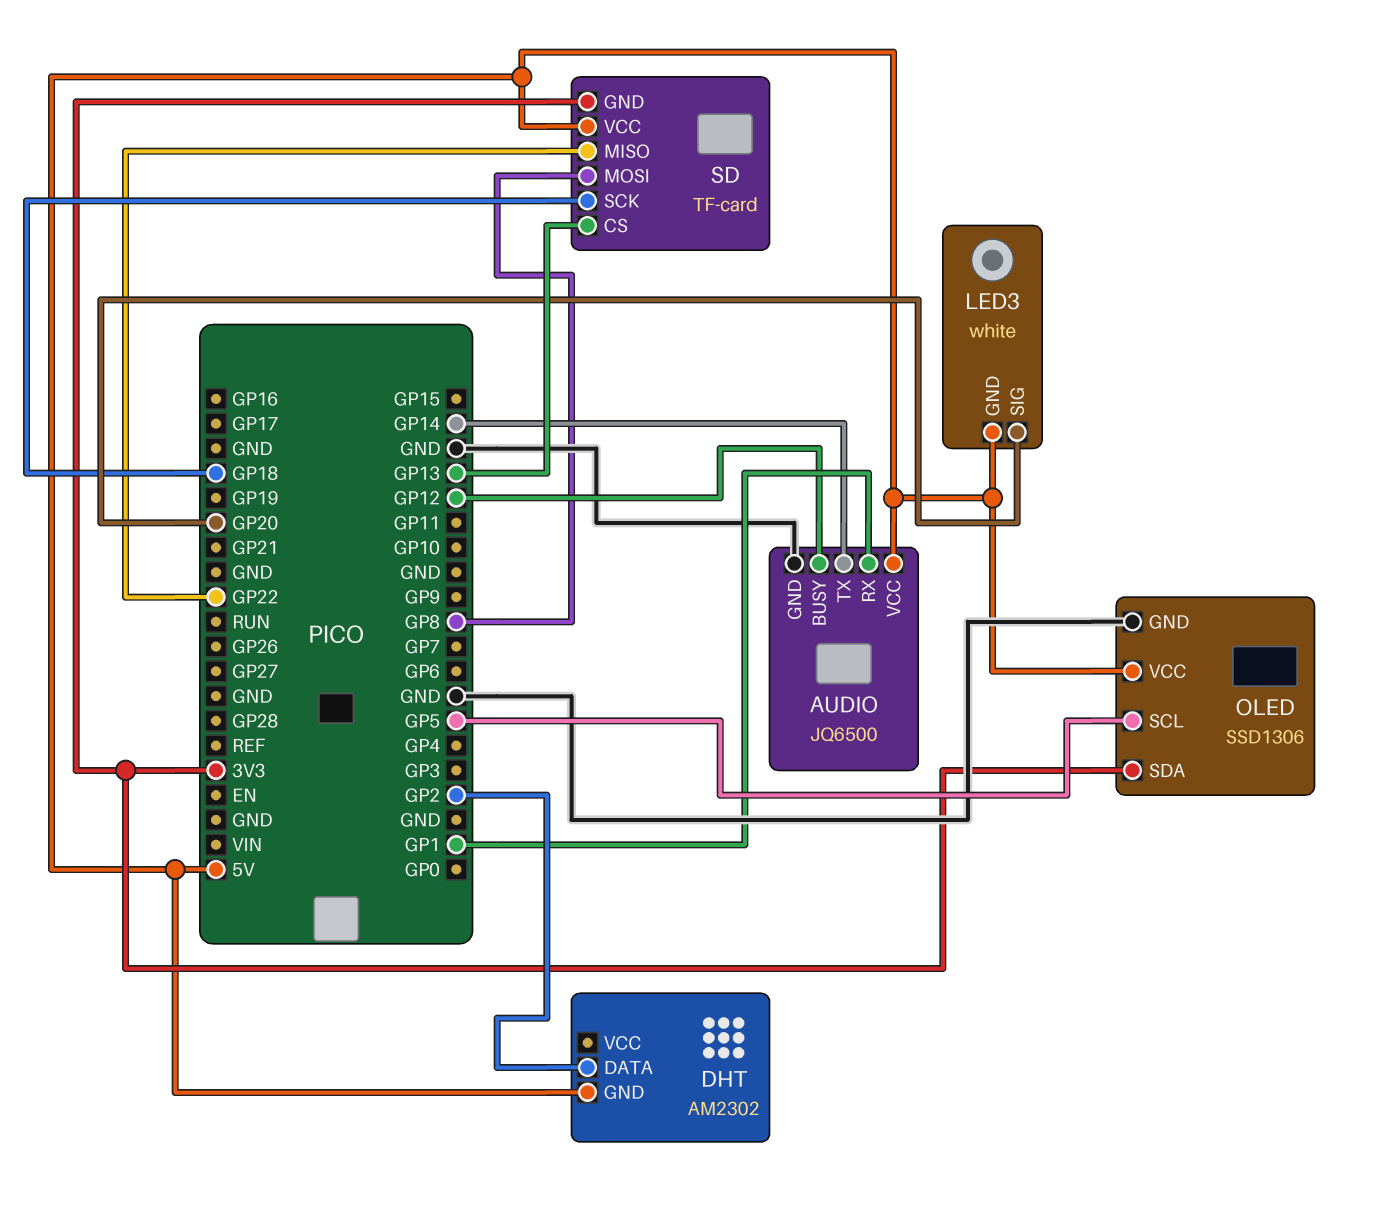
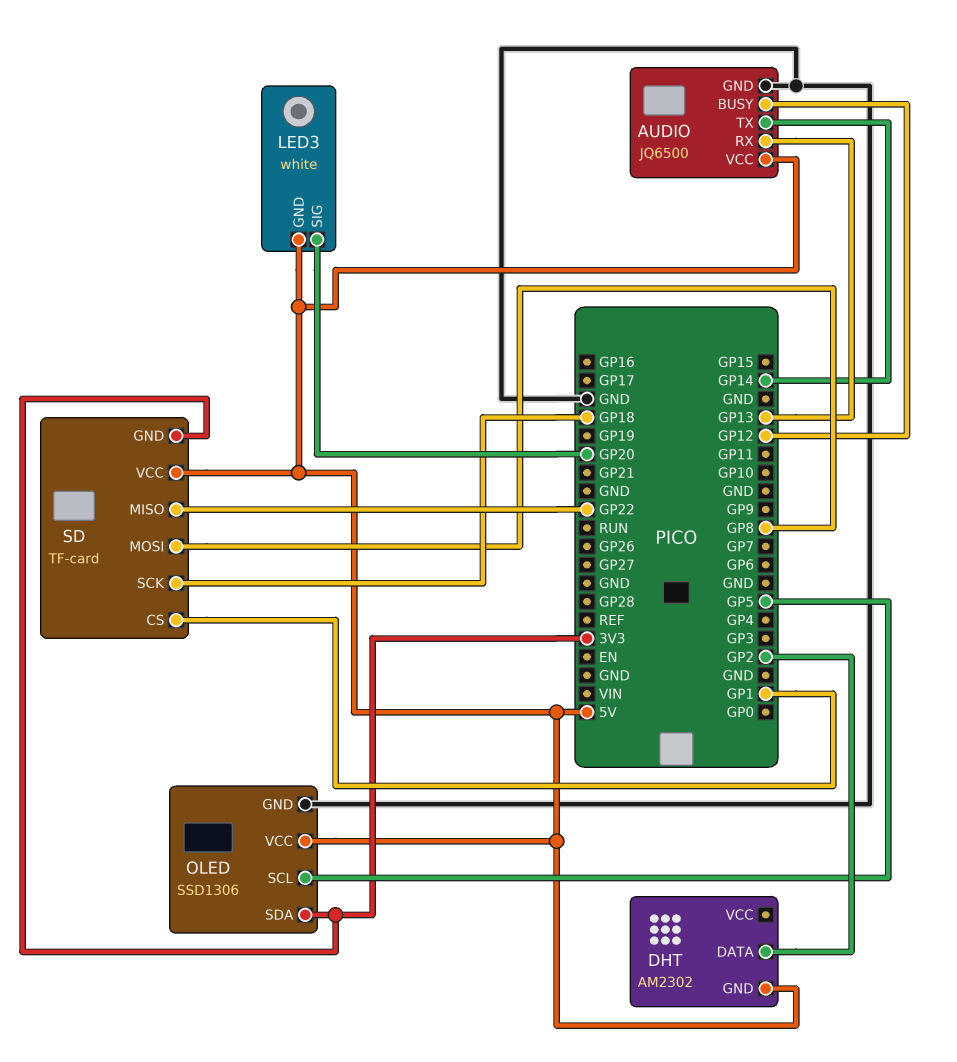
AUDIO pin RX: GP1 -> GP13
SD pin CS: GP13 -> GP1

